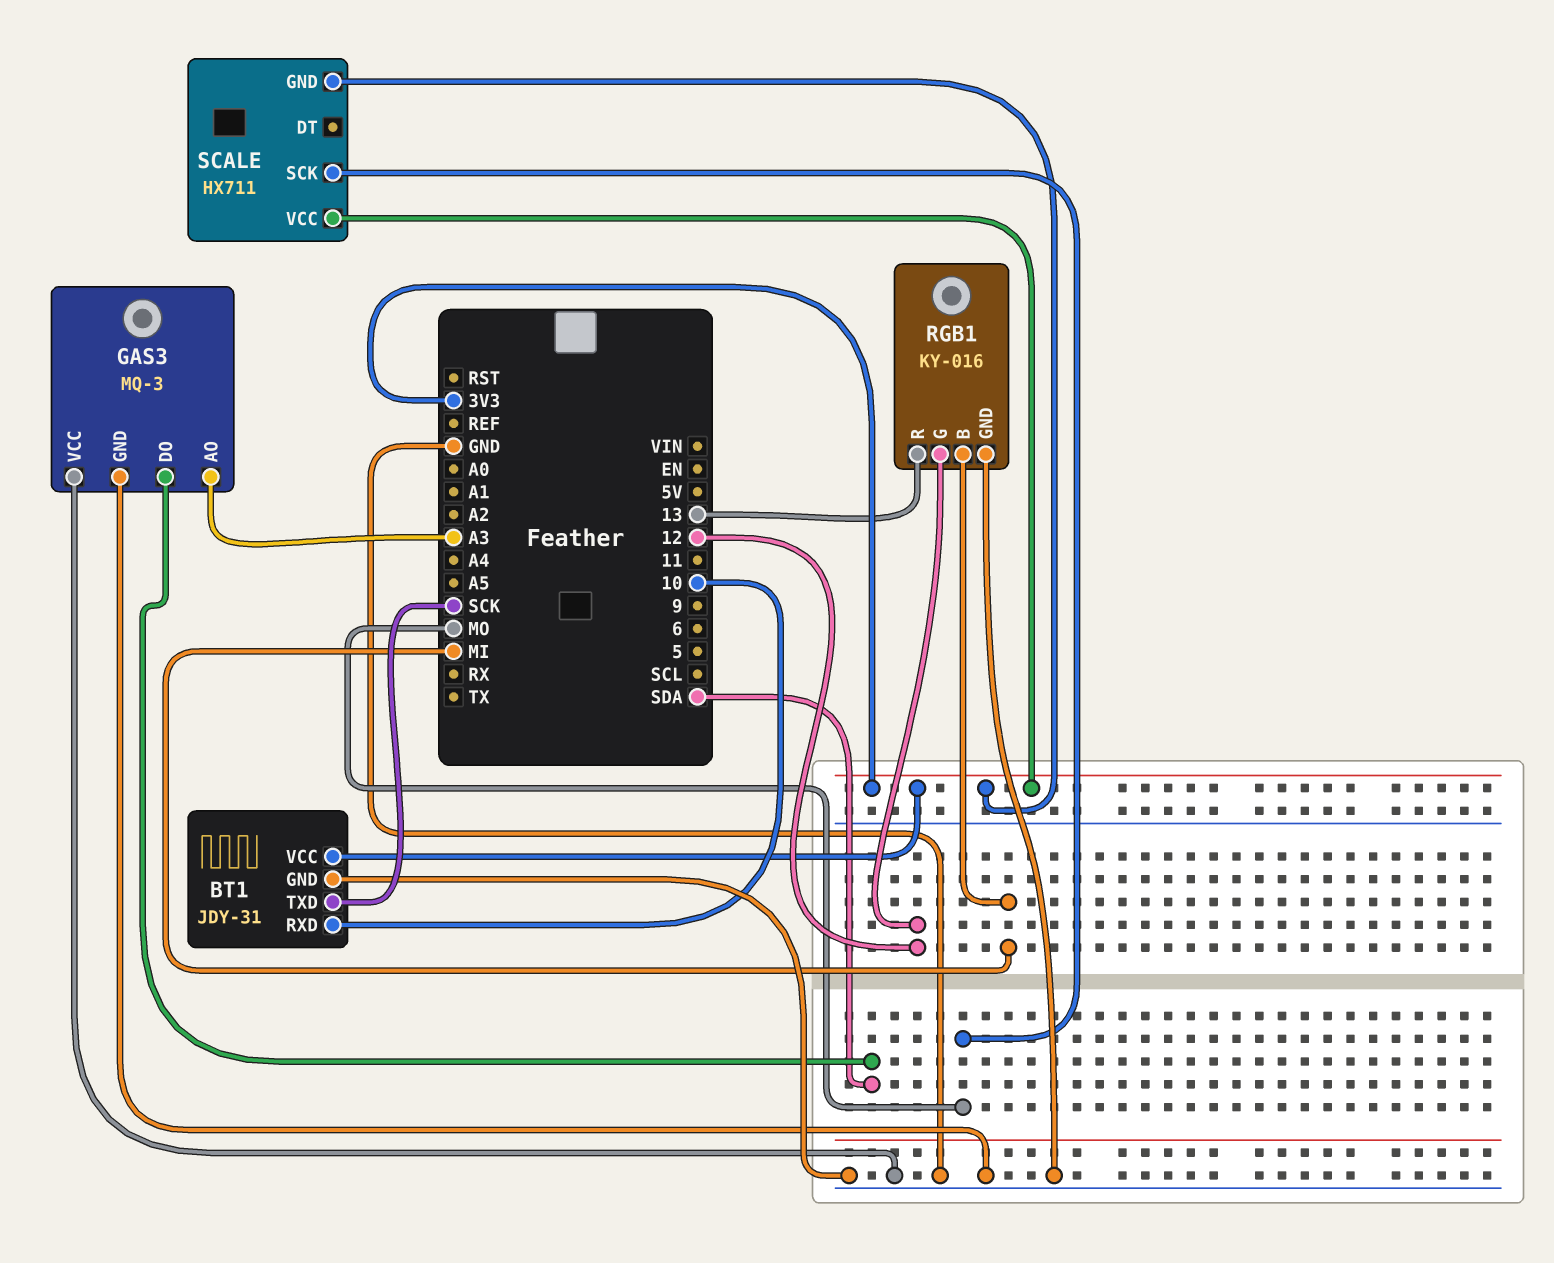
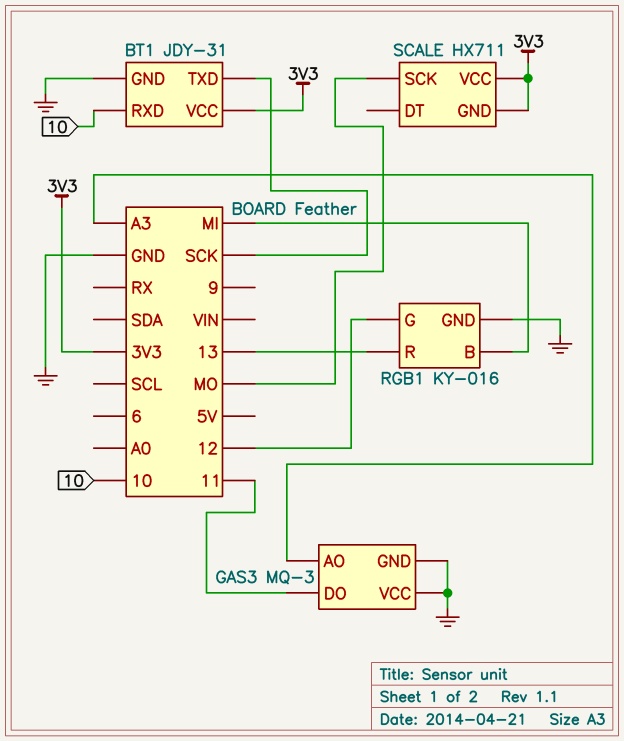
GAS3 pin DO: SDA -> 11

